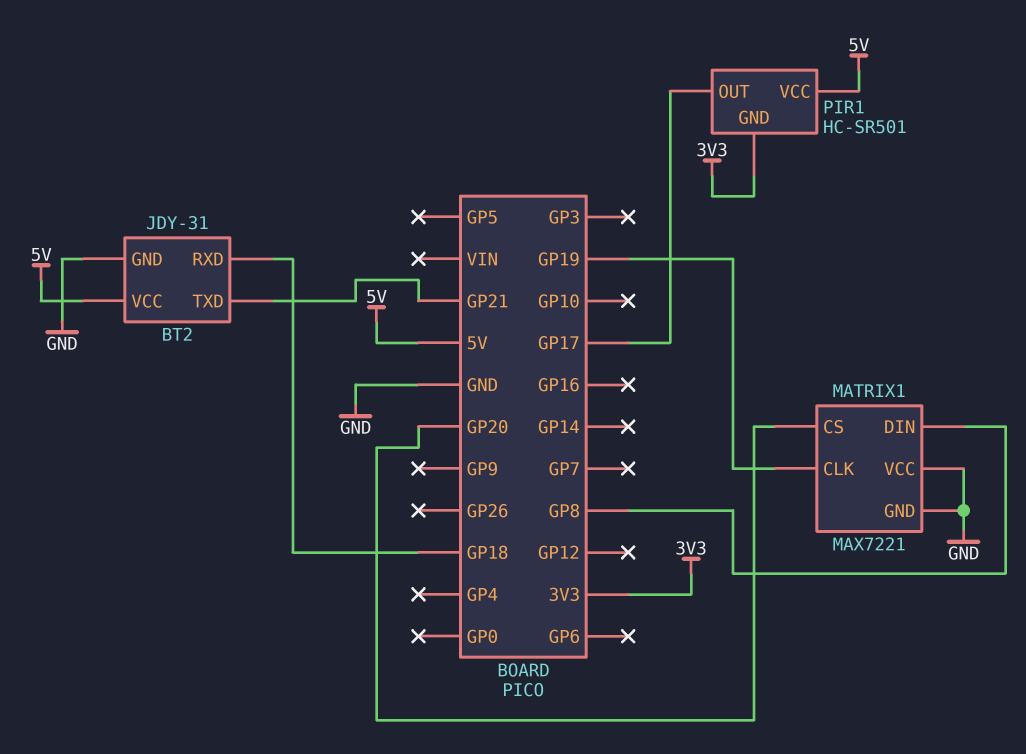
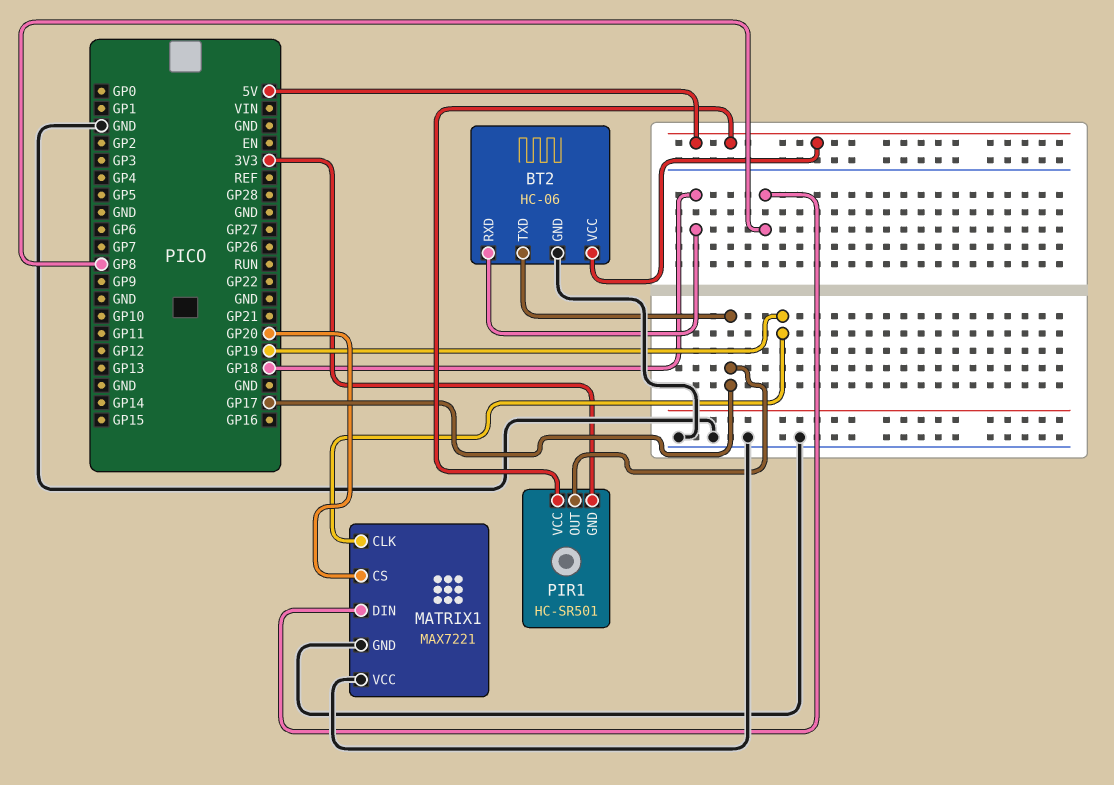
BT2: JDY-31 -> HC-06
BT2 pin TXD: GP21 -> GP17

